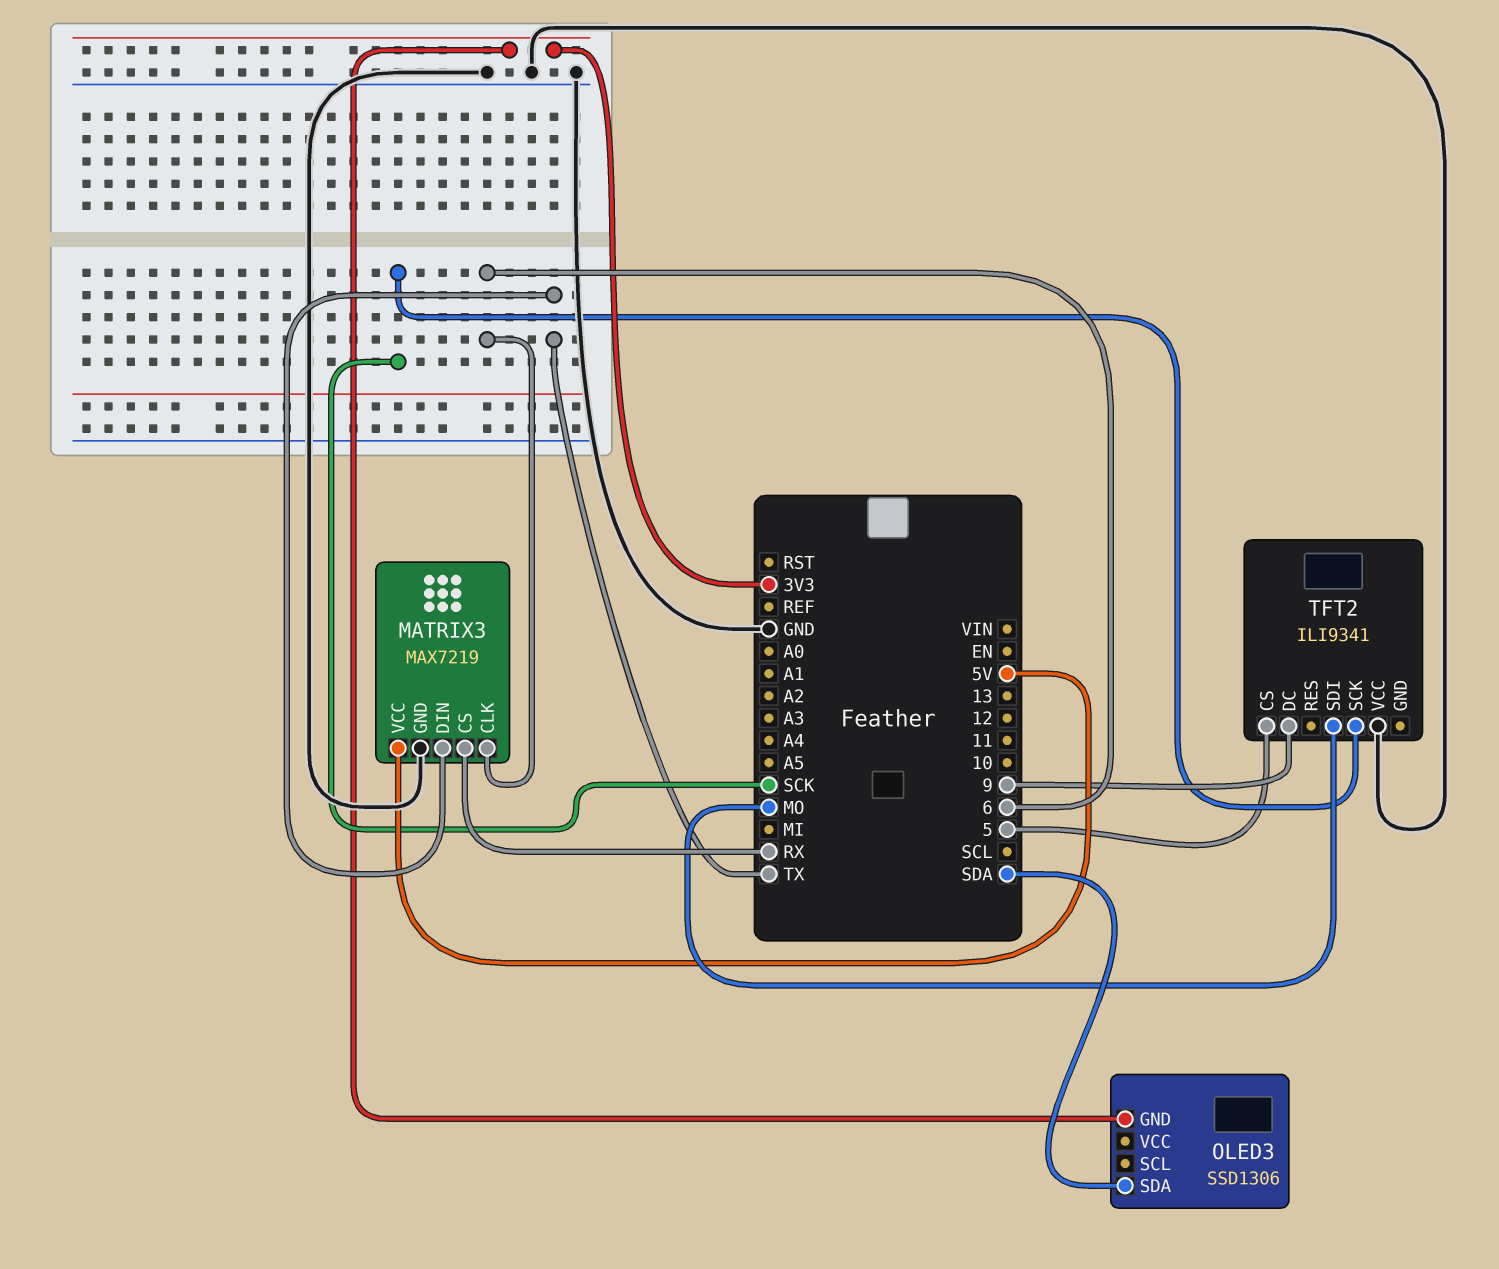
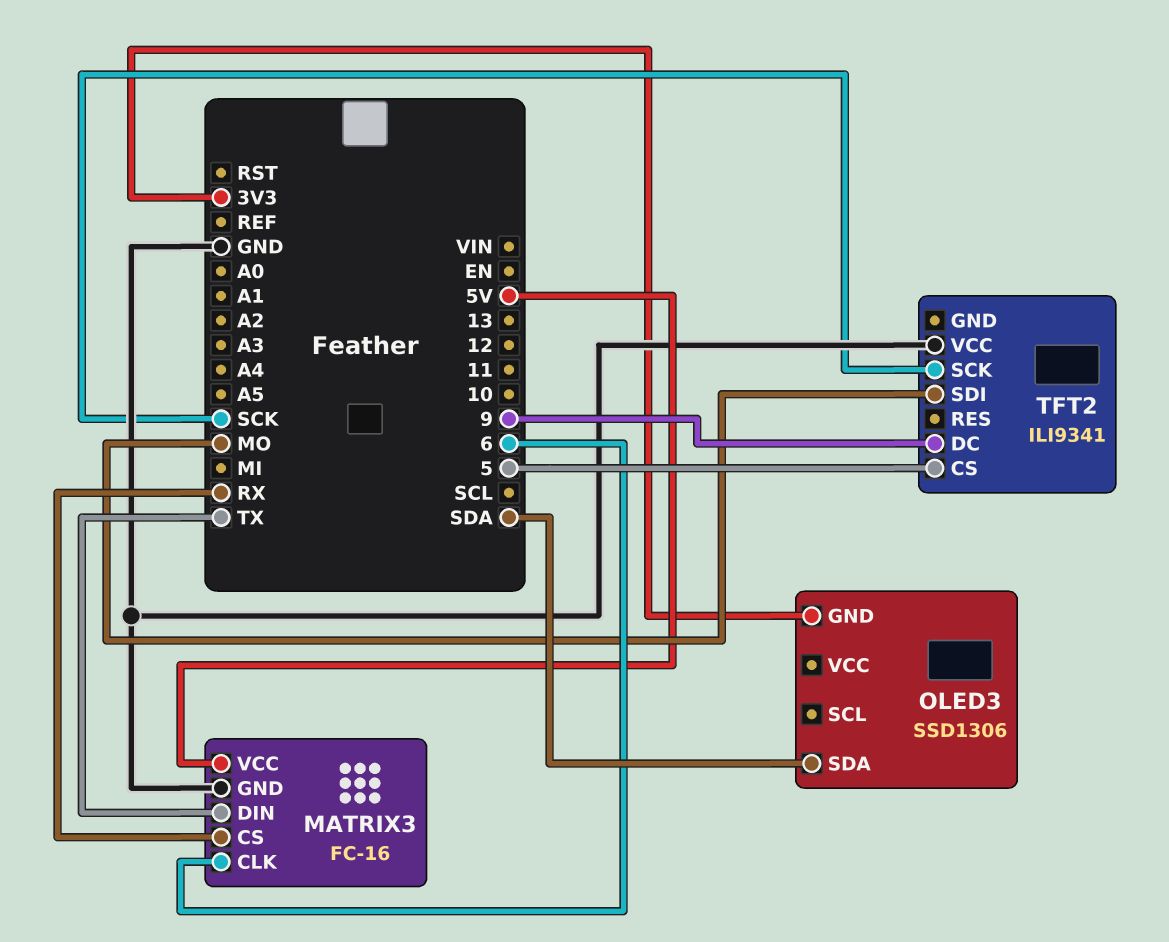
MATRIX3: MAX7219 -> FC-16

